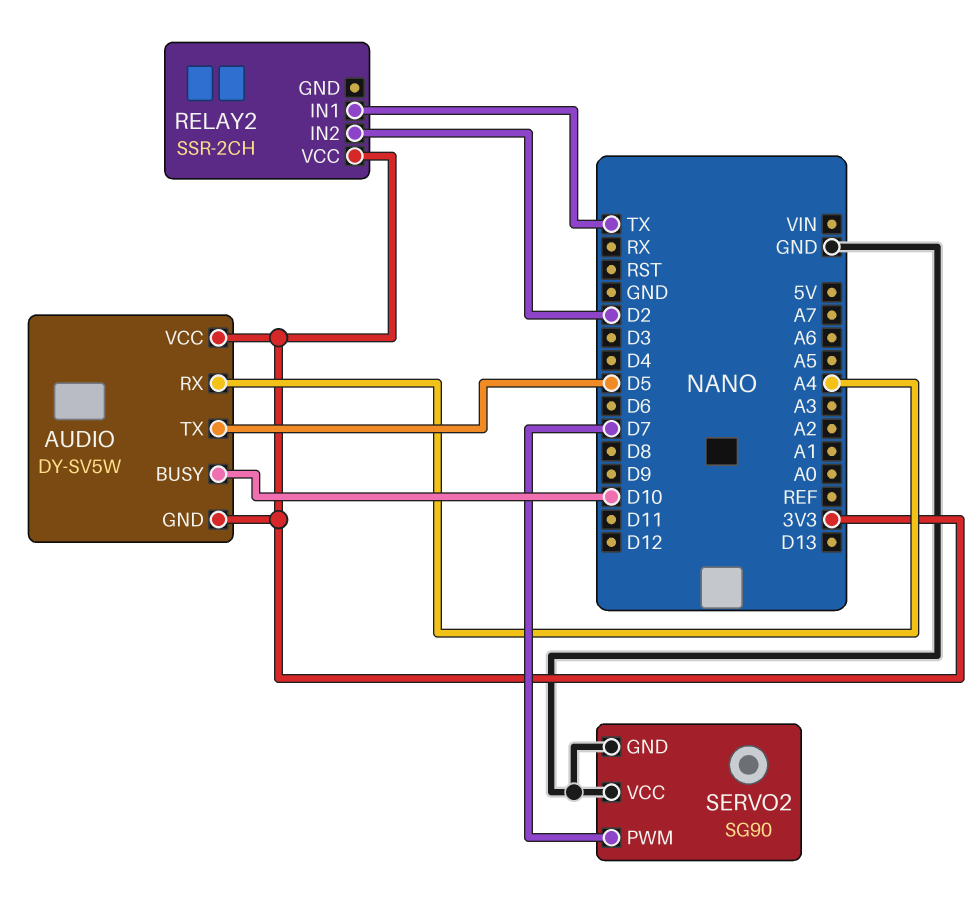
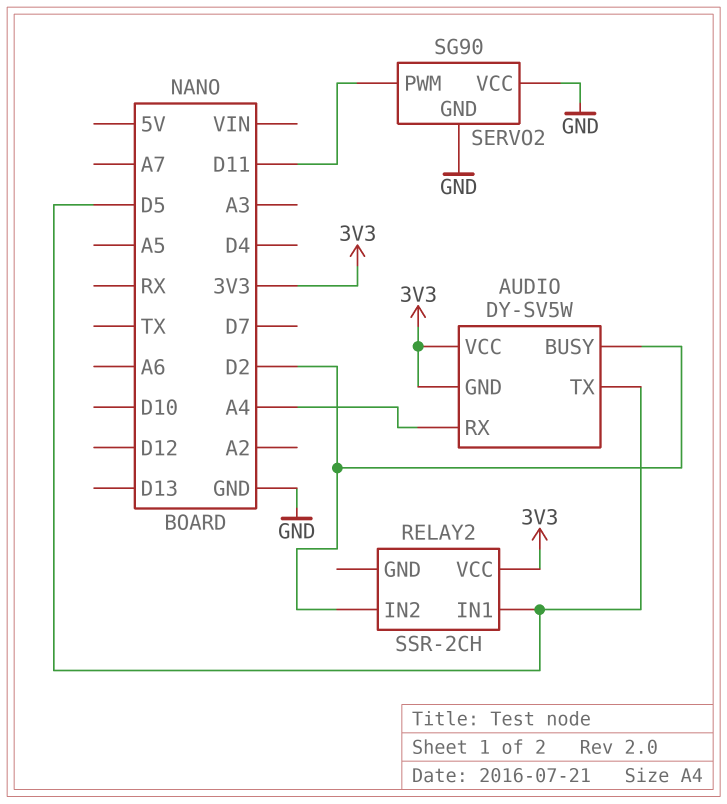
AUDIO pin BUSY: D10 -> D2
RELAY2 pin IN1: TX -> D5
SERVO2 pin PWM: D7 -> D11

